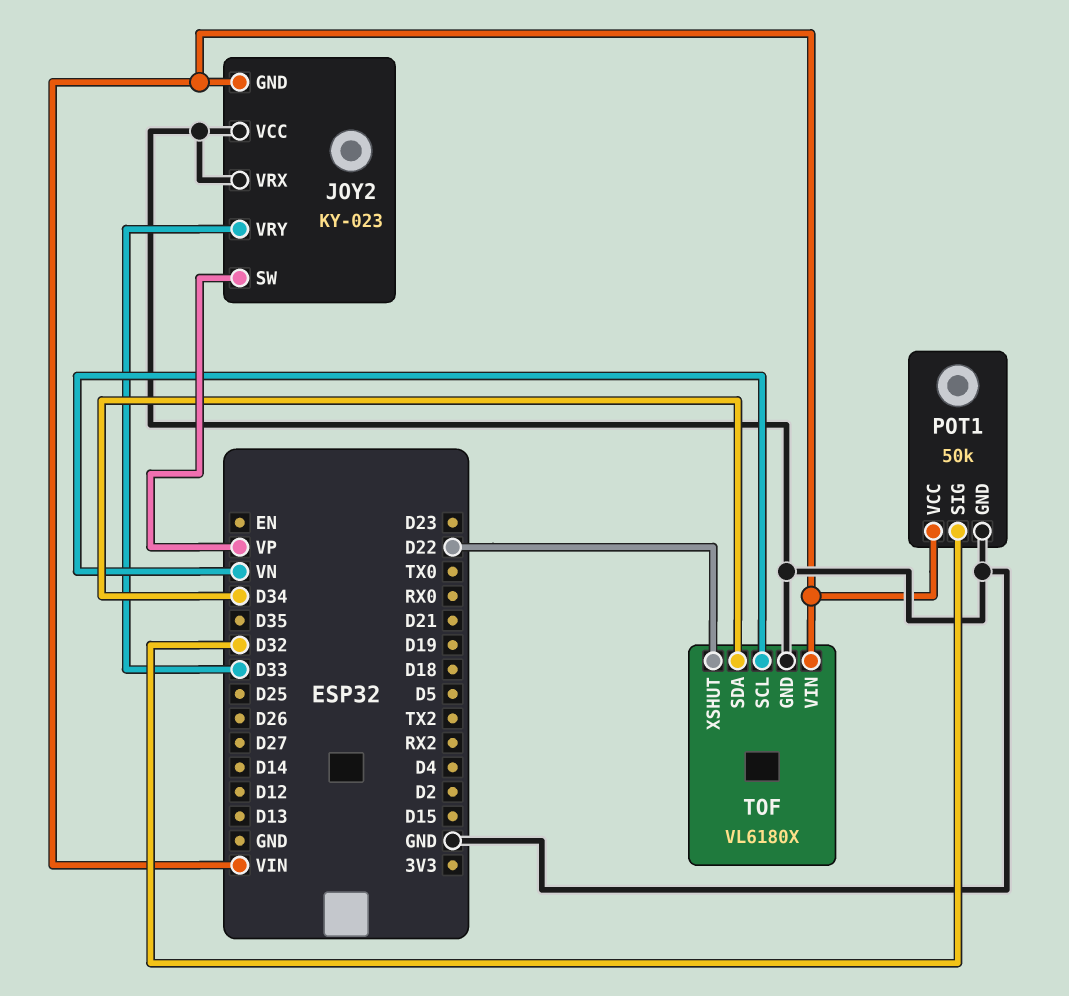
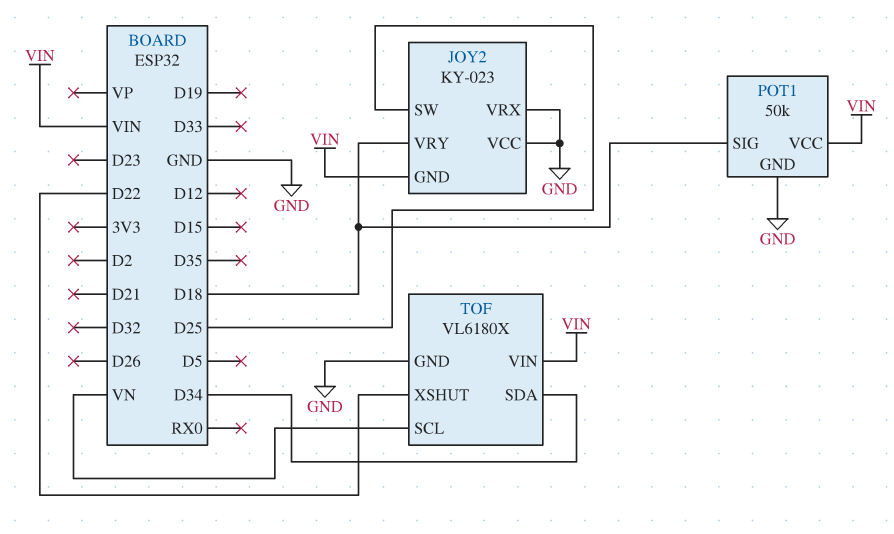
JOY2 pin SW: VP -> D25
JOY2 pin VRY: D33 -> D18
POT1 pin SIG: D32 -> D18

